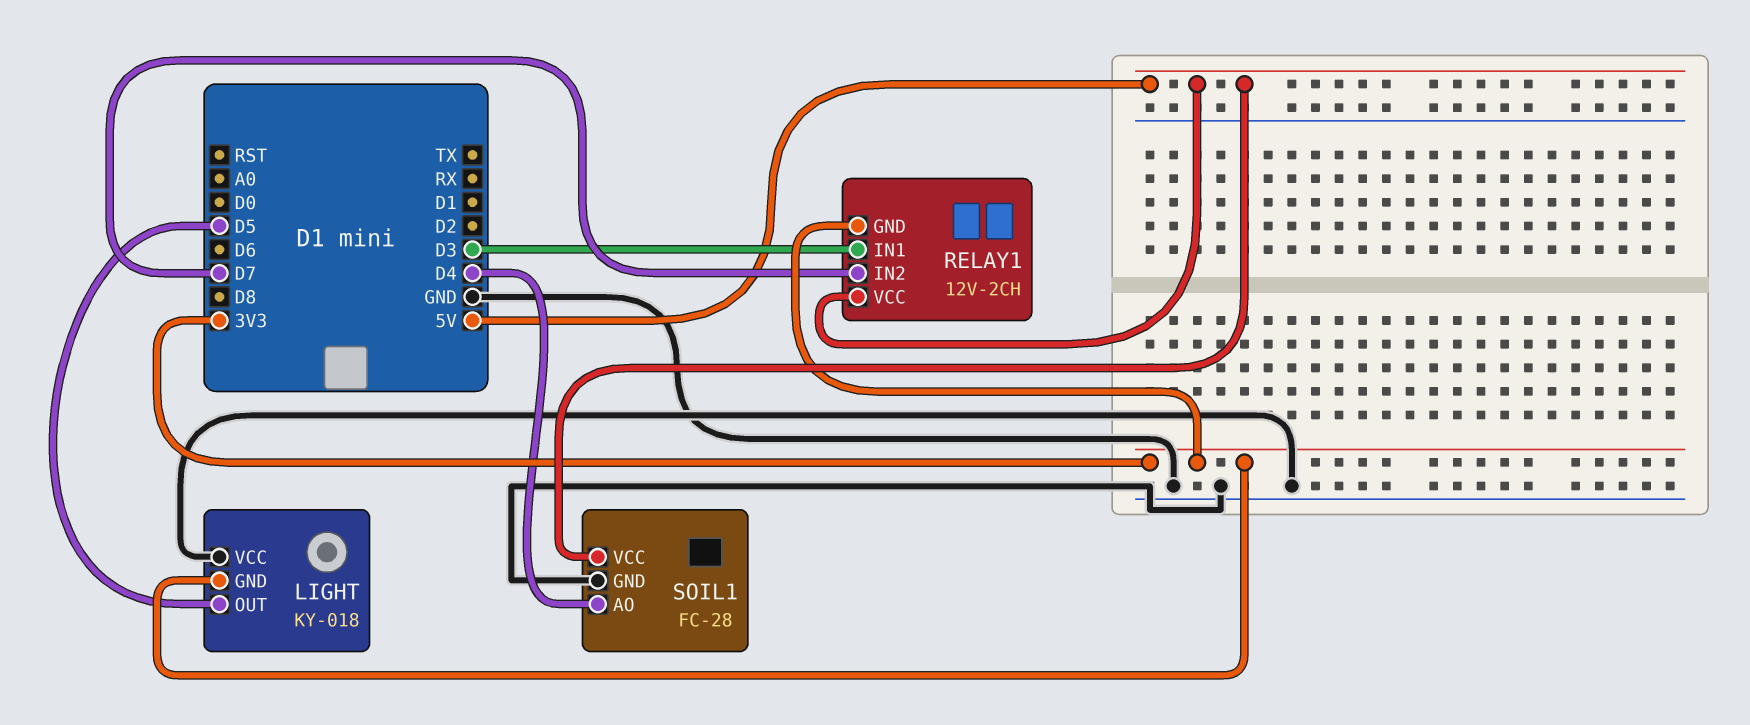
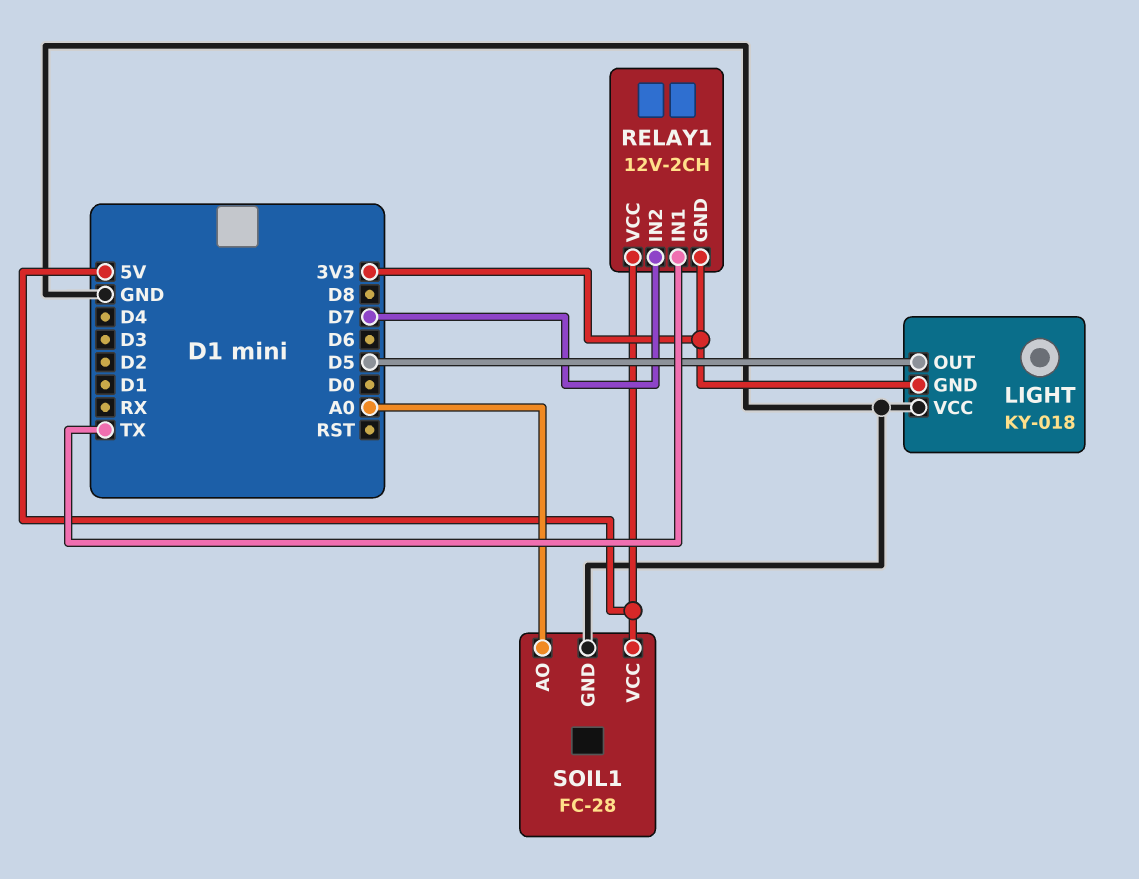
RELAY1 pin IN1: D3 -> TX
SOIL1 pin AO: D4 -> A0

